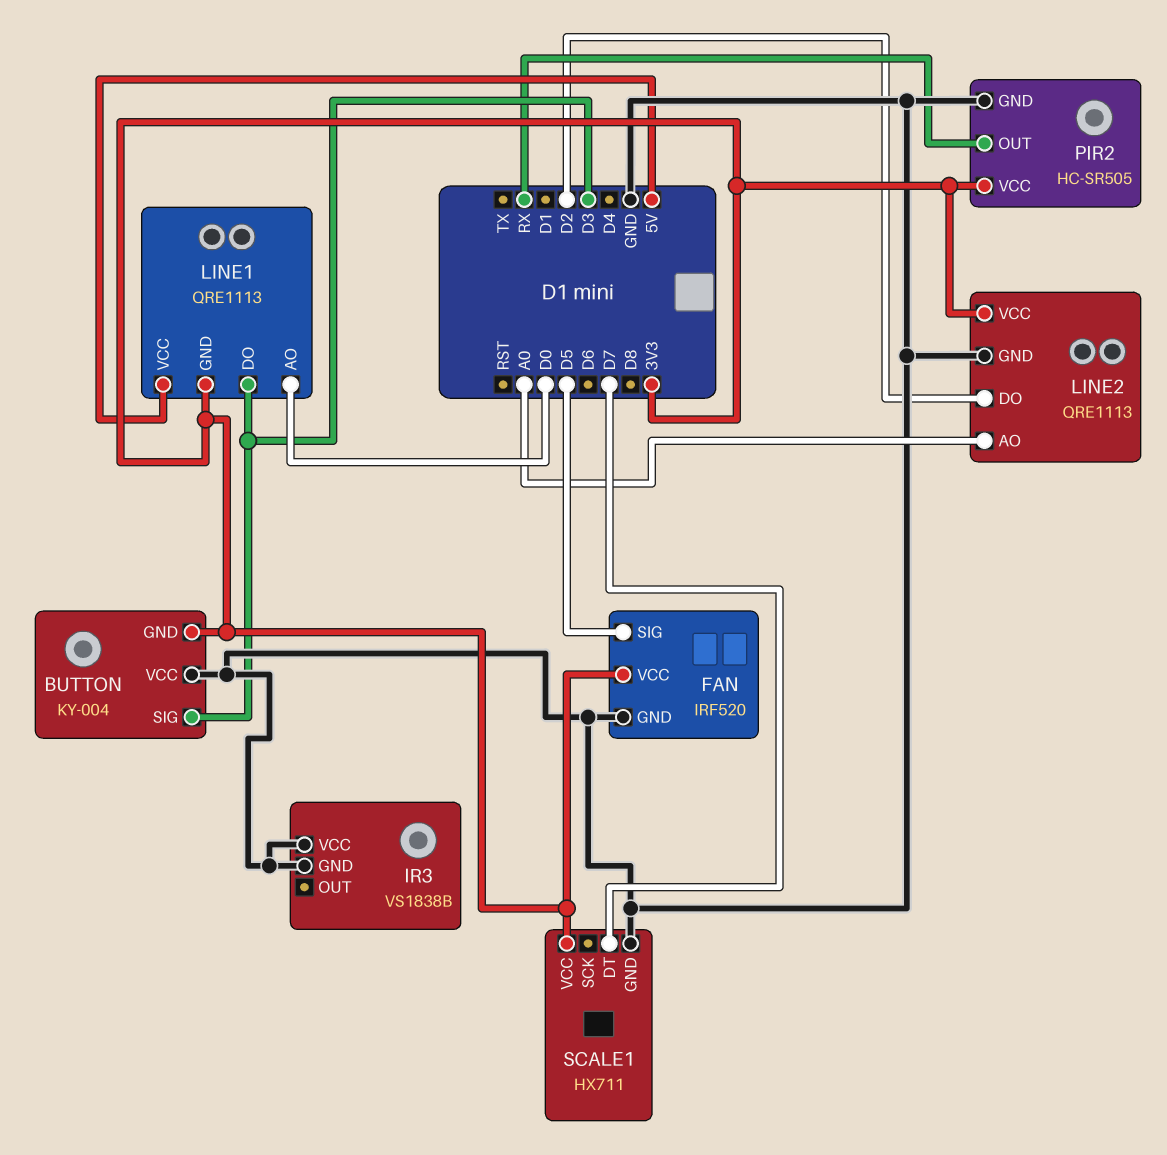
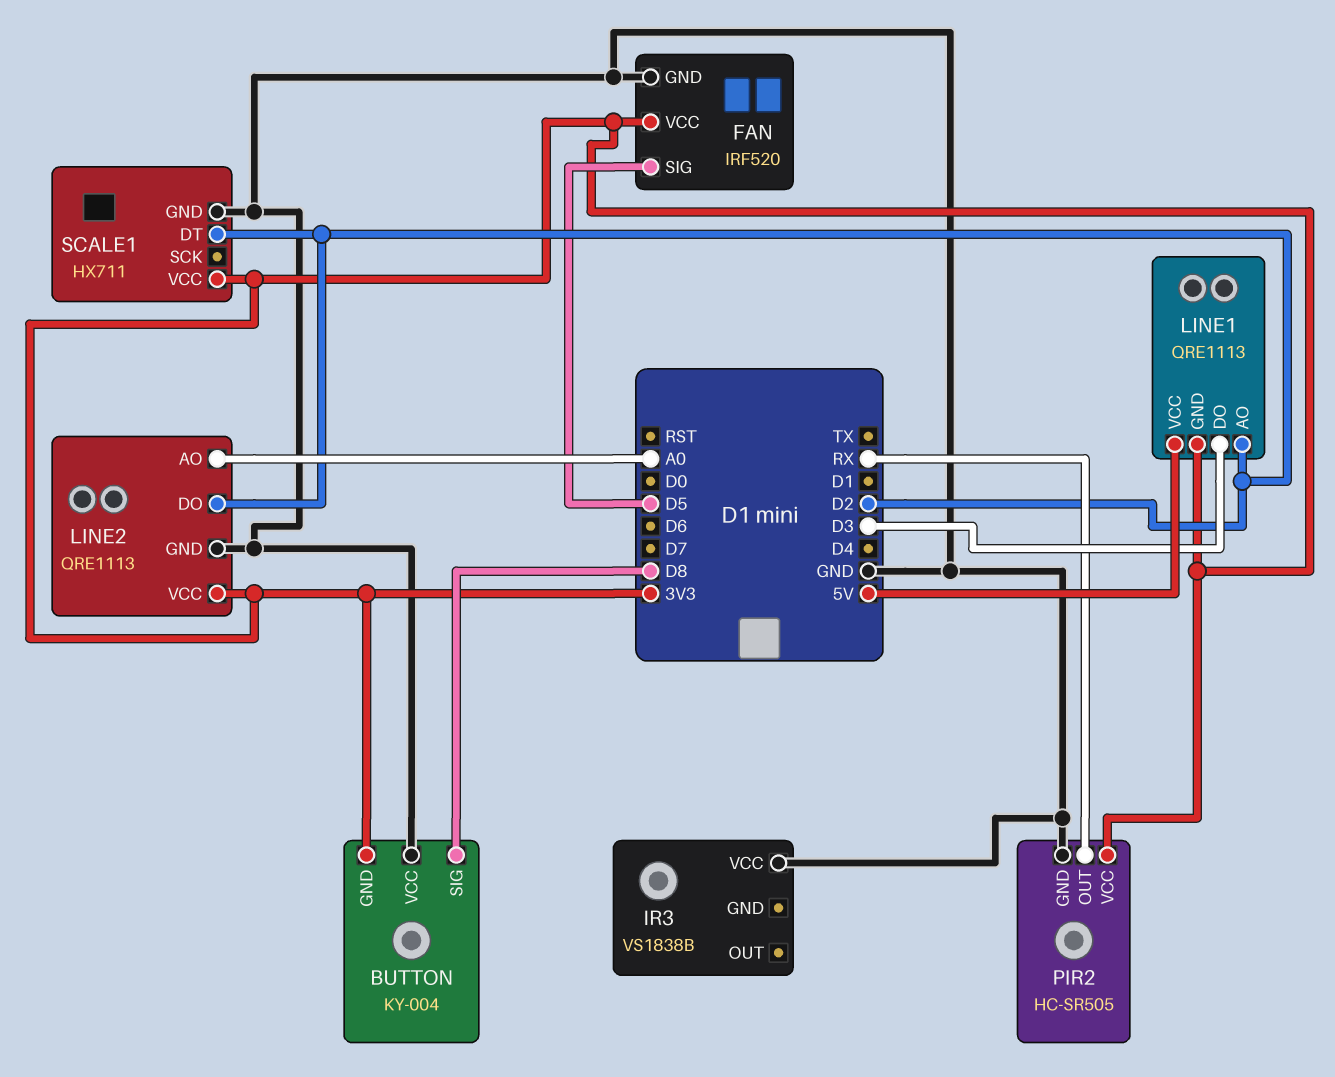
BUTTON pin SIG: D3 -> D8
IR3 pin GND: GND -> none
LINE1 pin AO: D0 -> D2
SCALE1 pin DT: D7 -> D2

